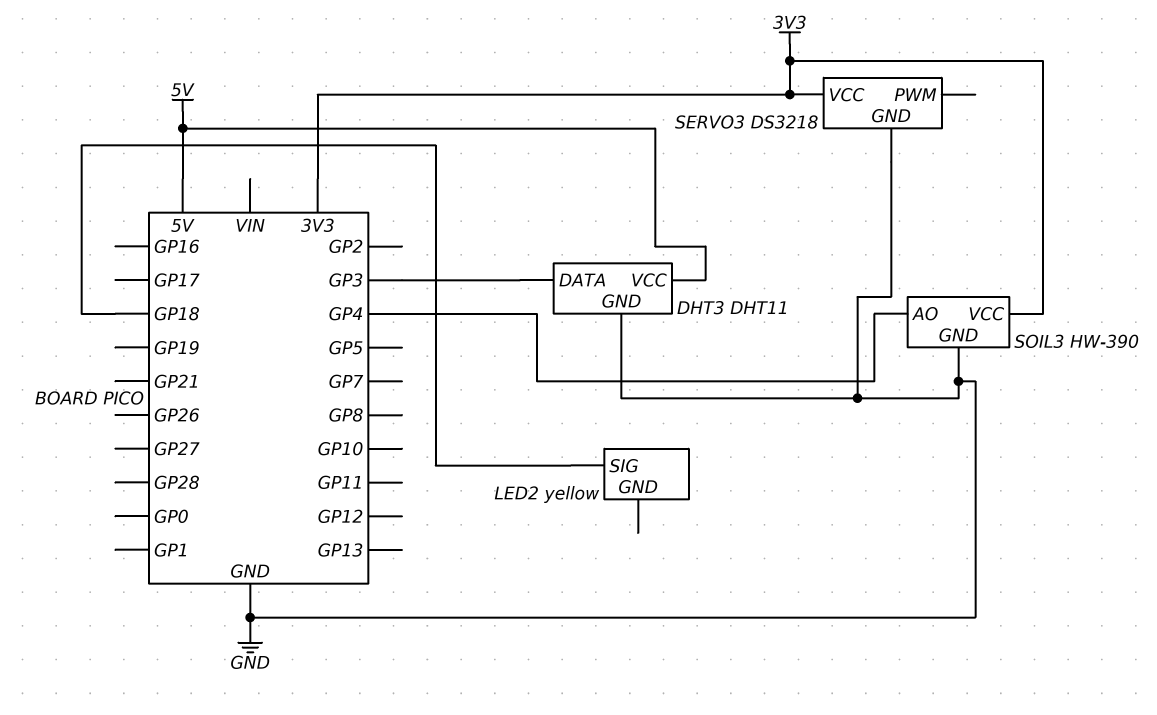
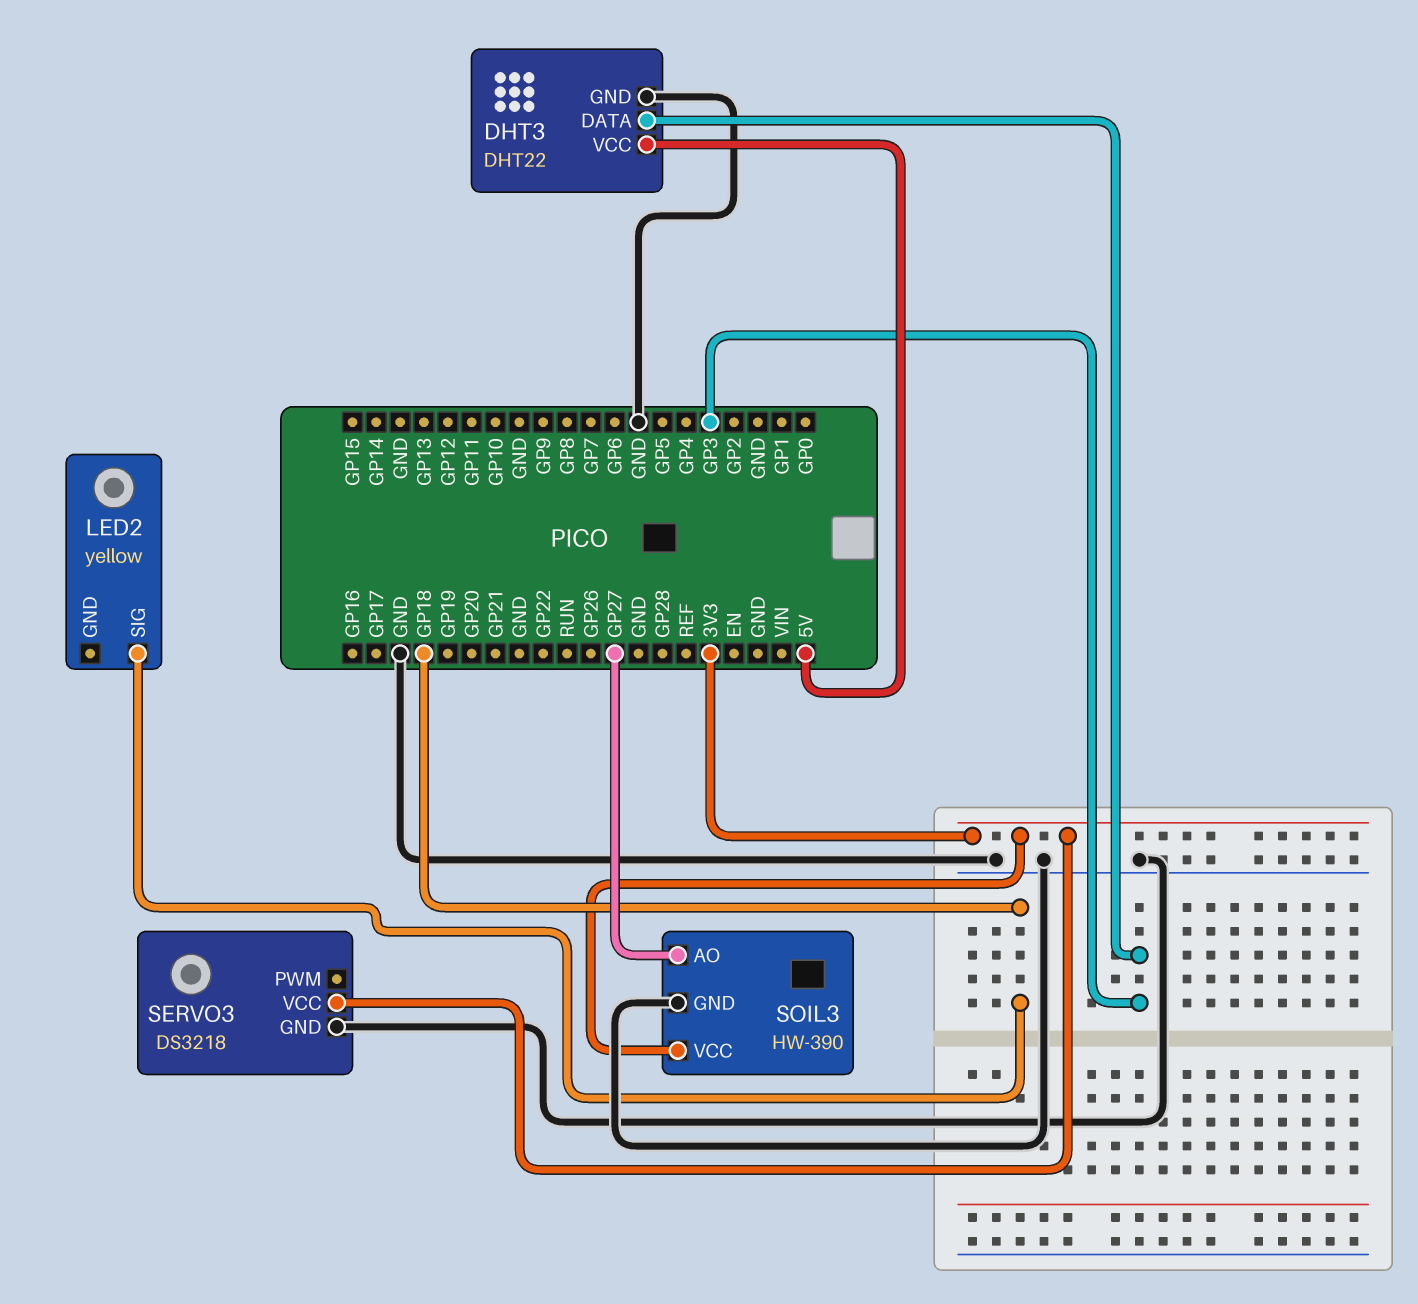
DHT3: DHT11 -> DHT22
SOIL3 pin AO: GP4 -> GP27

